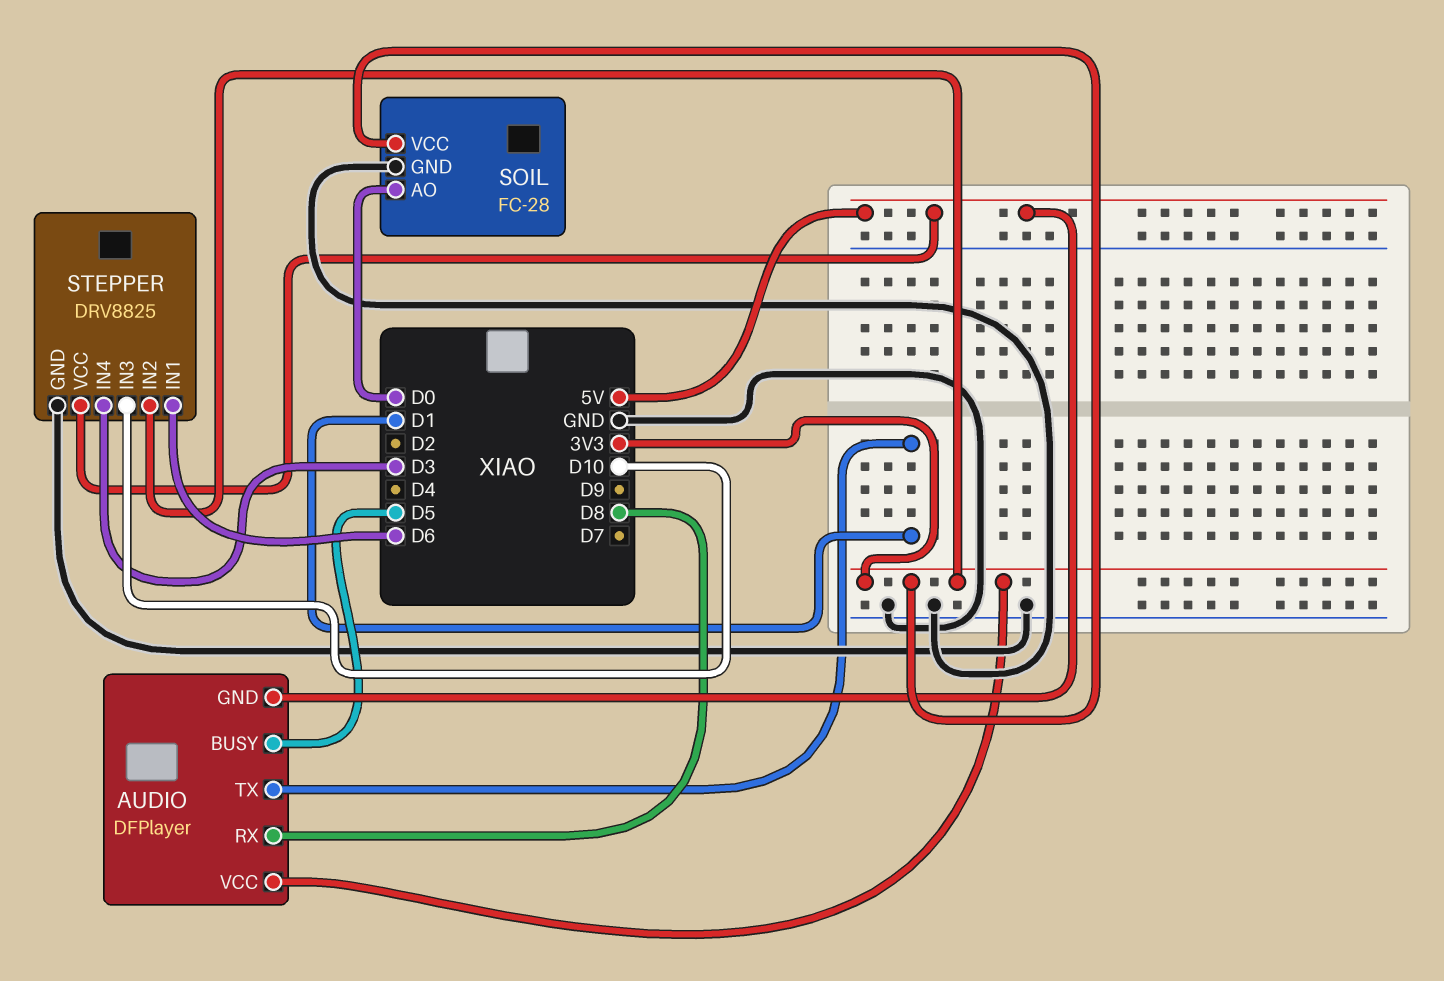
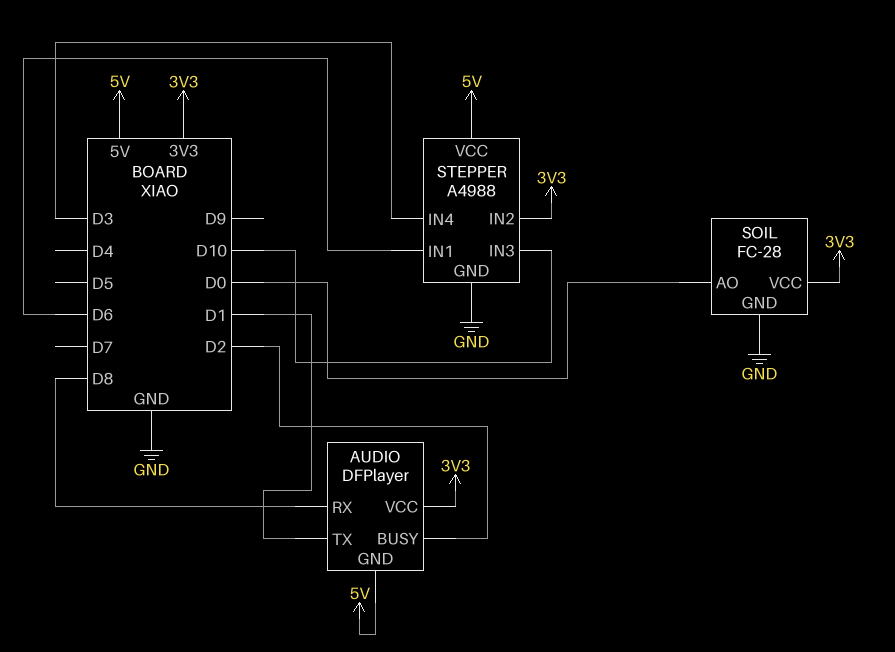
AUDIO pin BUSY: D5 -> D2
STEPPER: DRV8825 -> A4988

